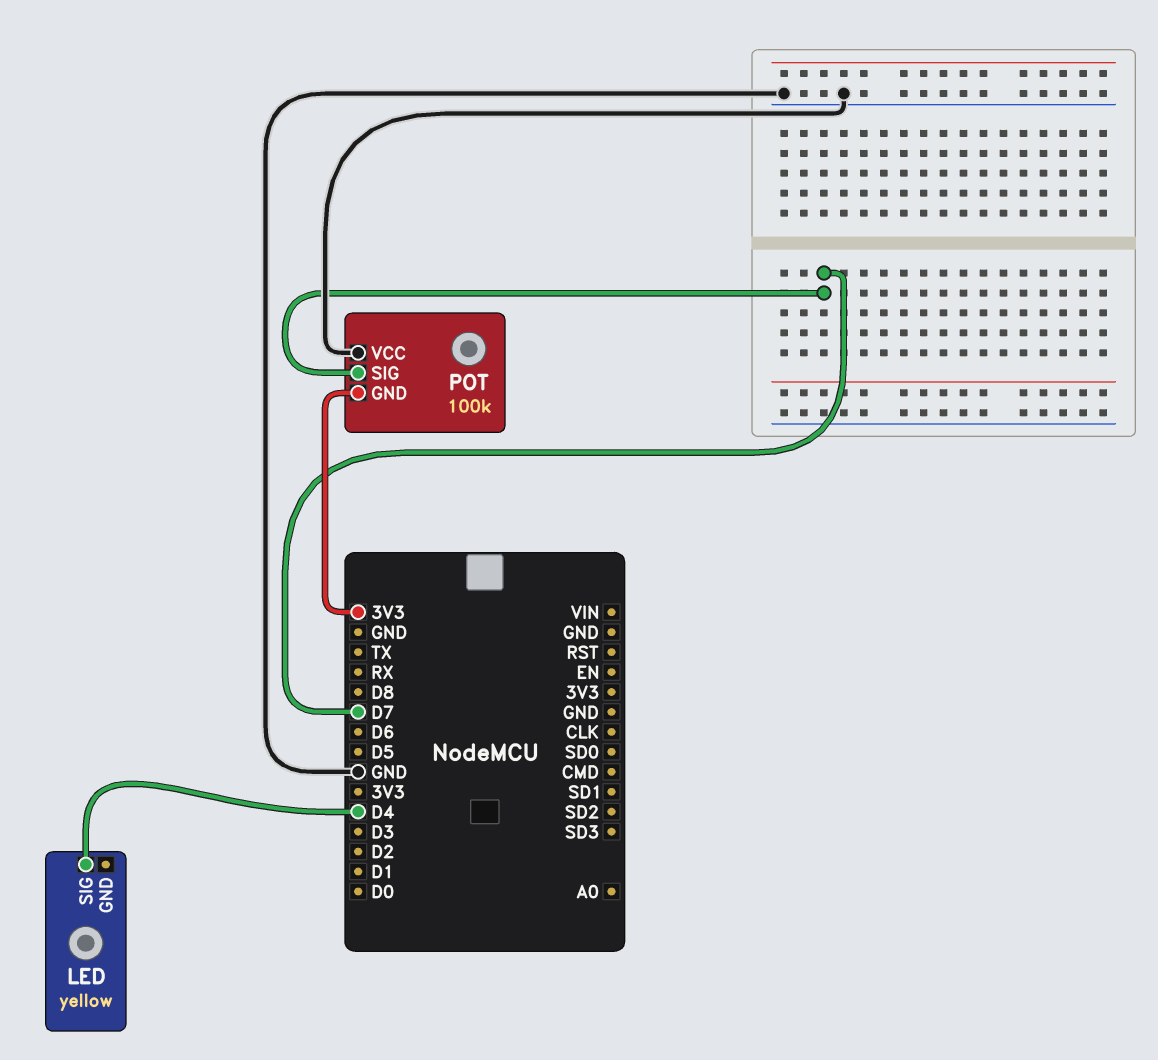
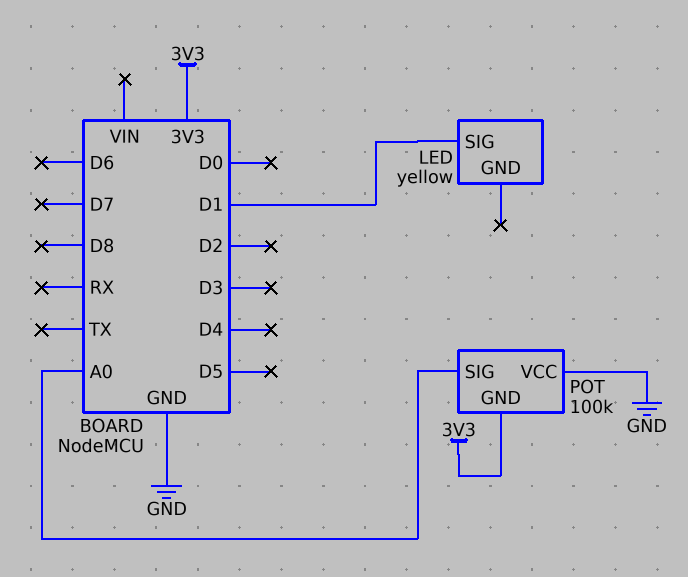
LED pin SIG: D4 -> D1
POT pin SIG: D7 -> A0

